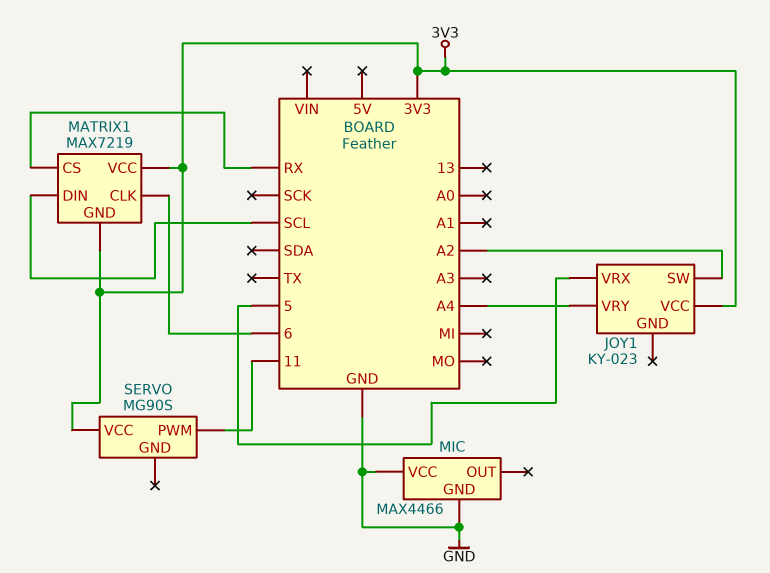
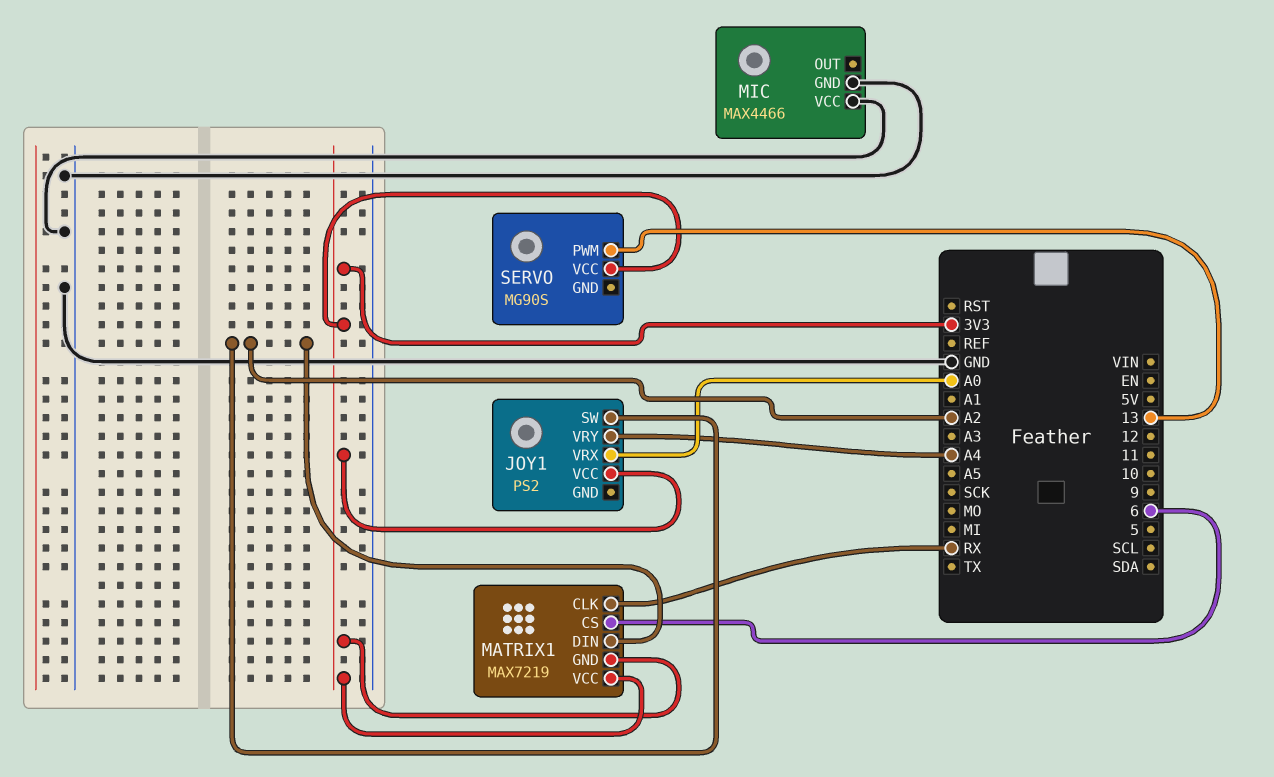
JOY1: KY-023 -> PS2
JOY1 pin VRX: 5 -> A0
MATRIX1 pin CLK: 6 -> RX
MATRIX1 pin CS: RX -> 6
MATRIX1 pin DIN: SCL -> A2
SERVO pin PWM: 11 -> 13

